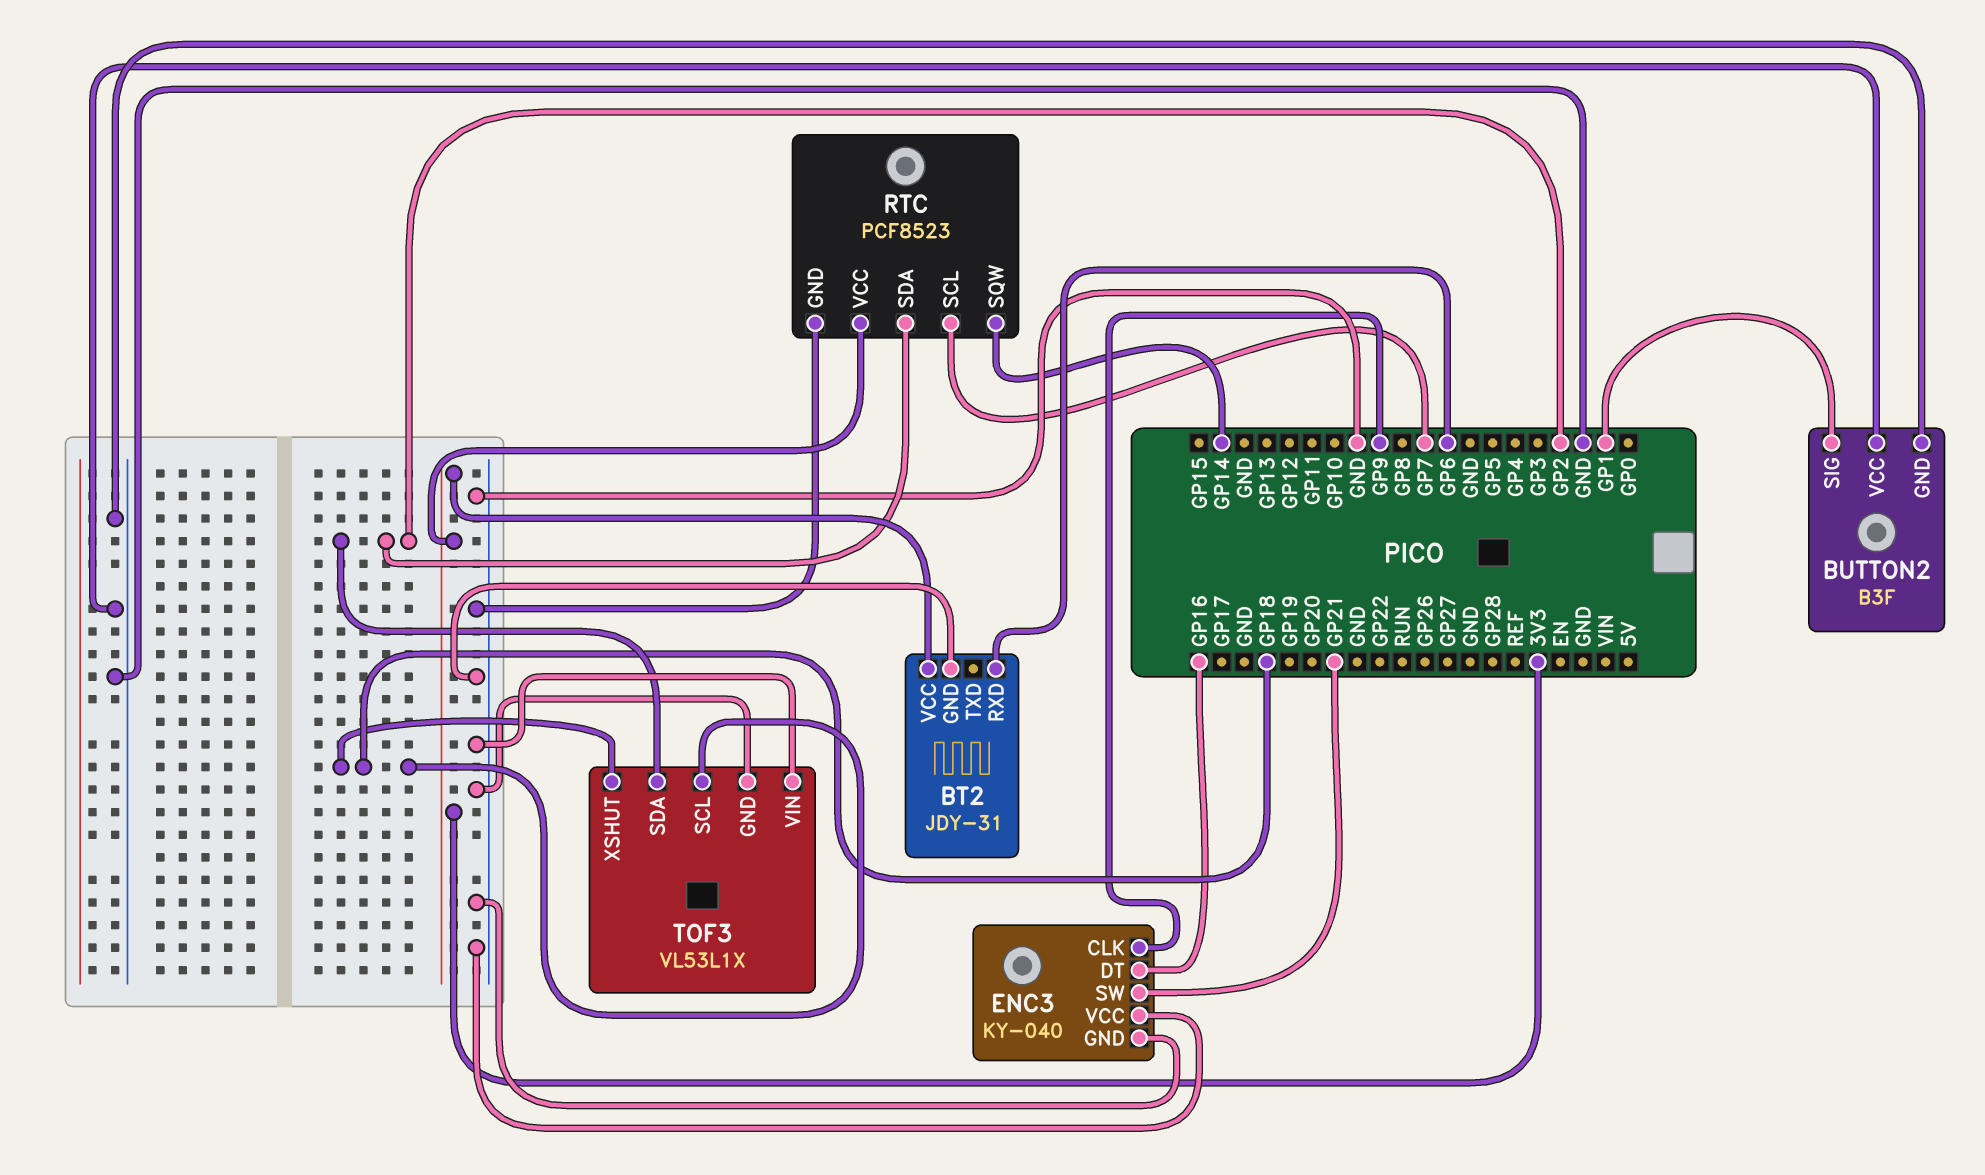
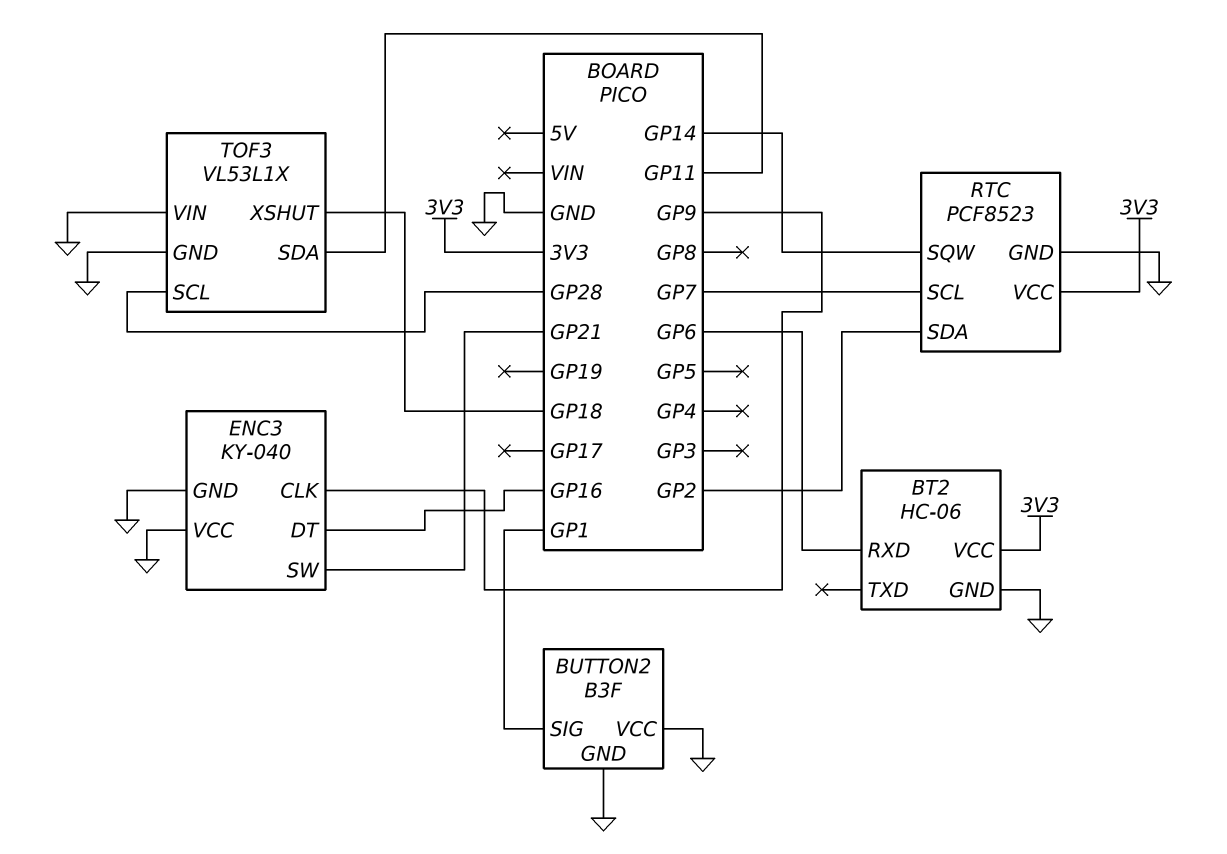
BT2: JDY-31 -> HC-06
TOF3 pin SCL: GP18 -> GP28
TOF3 pin SDA: GP2 -> GP11

